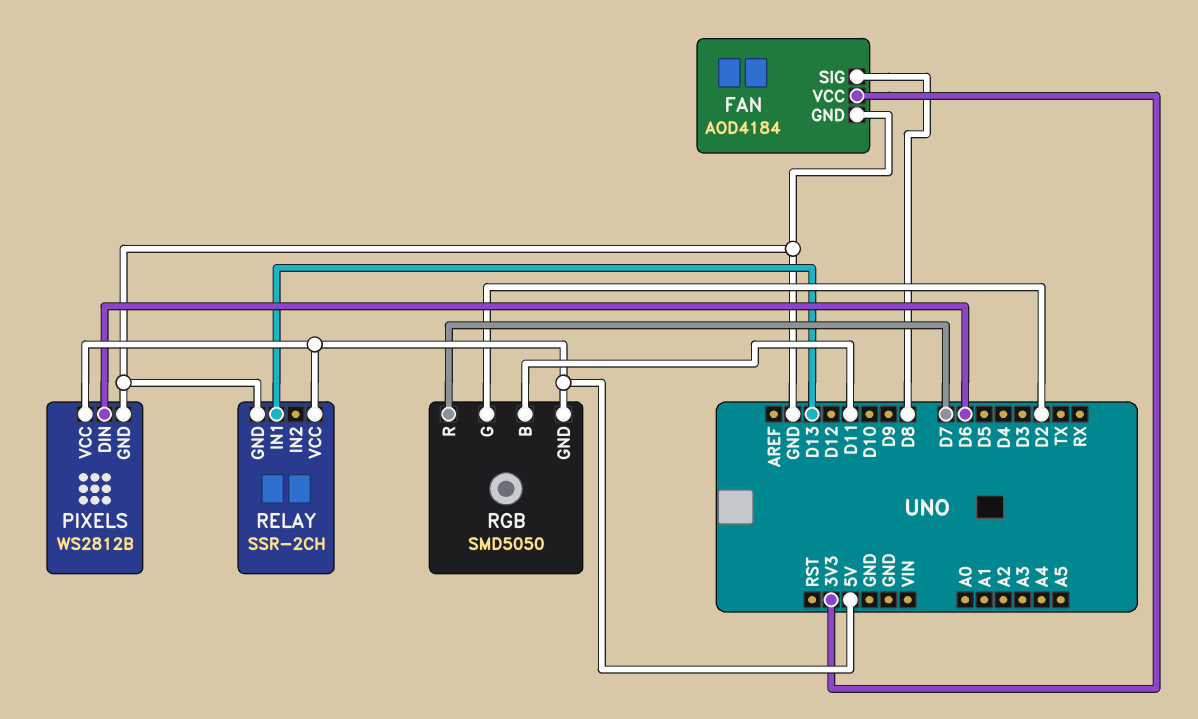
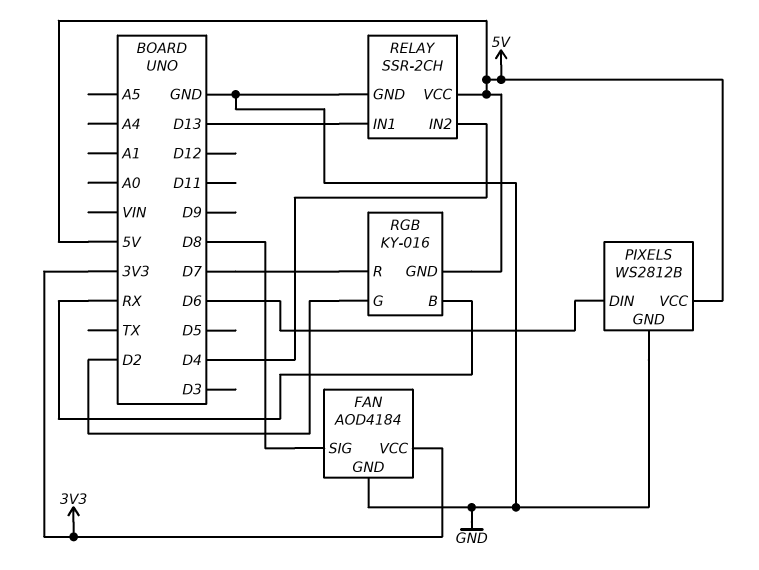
RELAY pin IN2: none -> D4
RGB: SMD5050 -> KY-016
RGB pin B: D11 -> RX

